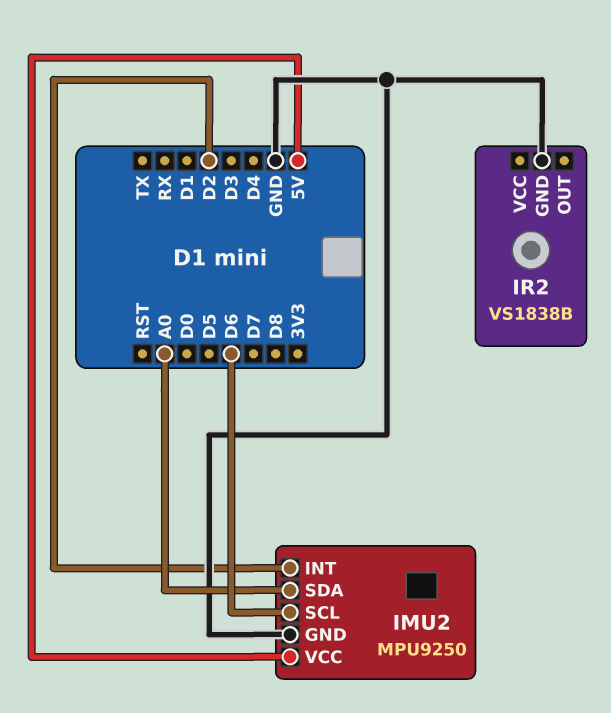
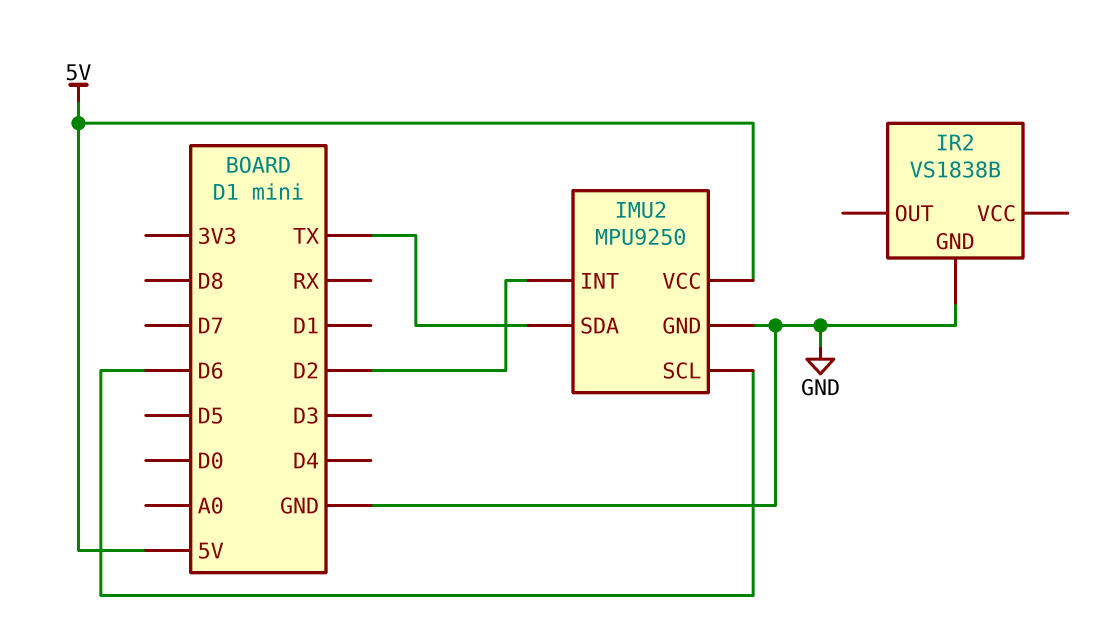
IMU2 pin SDA: A0 -> TX

